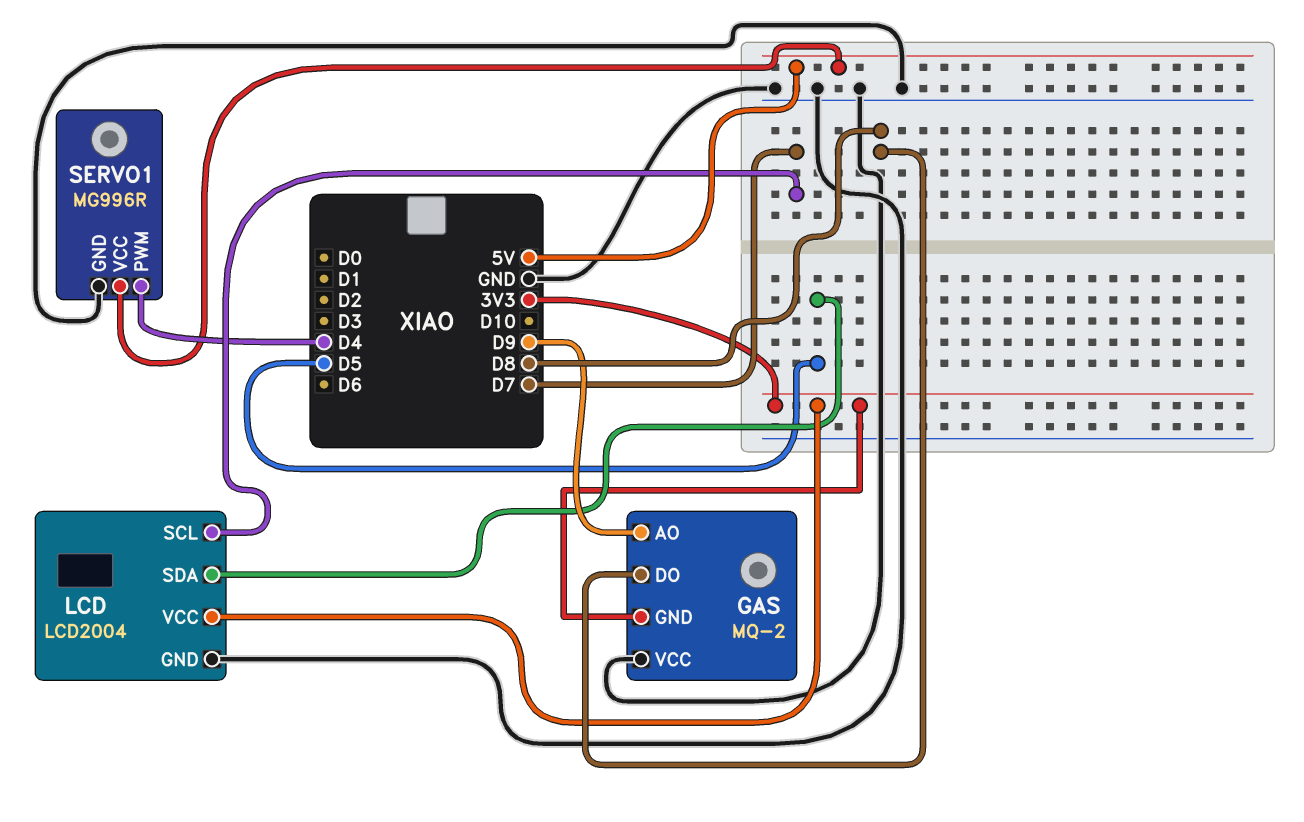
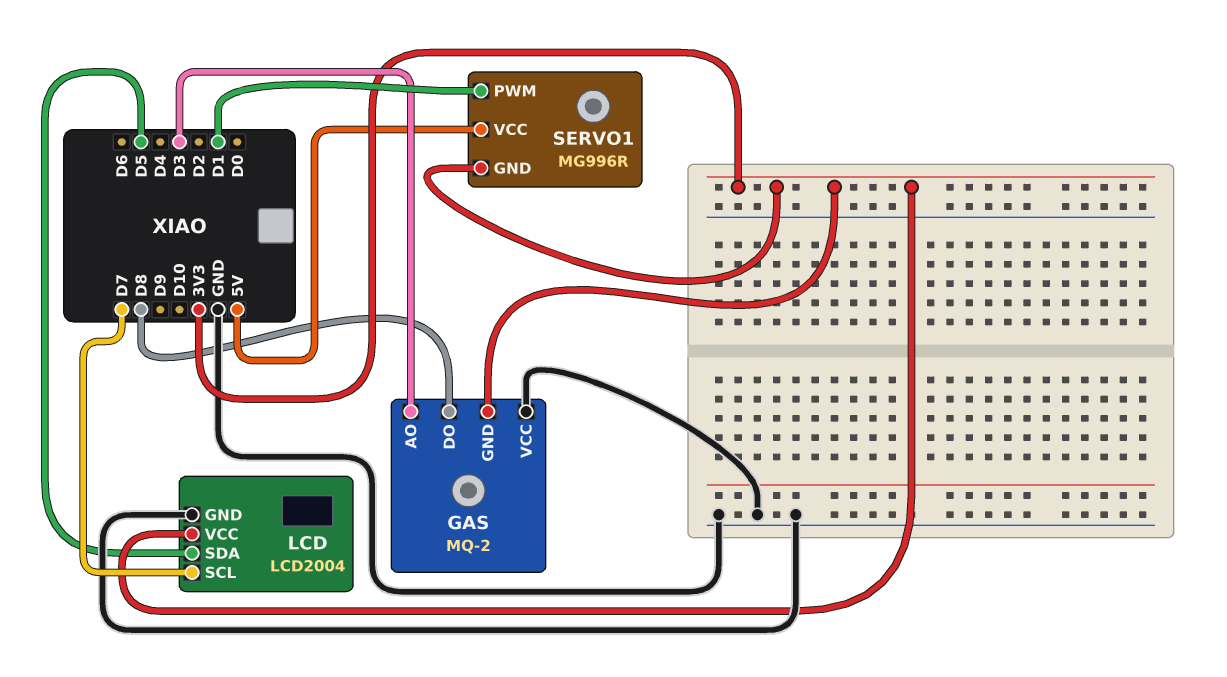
GAS pin AO: D9 -> D3
SERVO1 pin GND: GND -> 3V3
SERVO1 pin PWM: D4 -> D1

